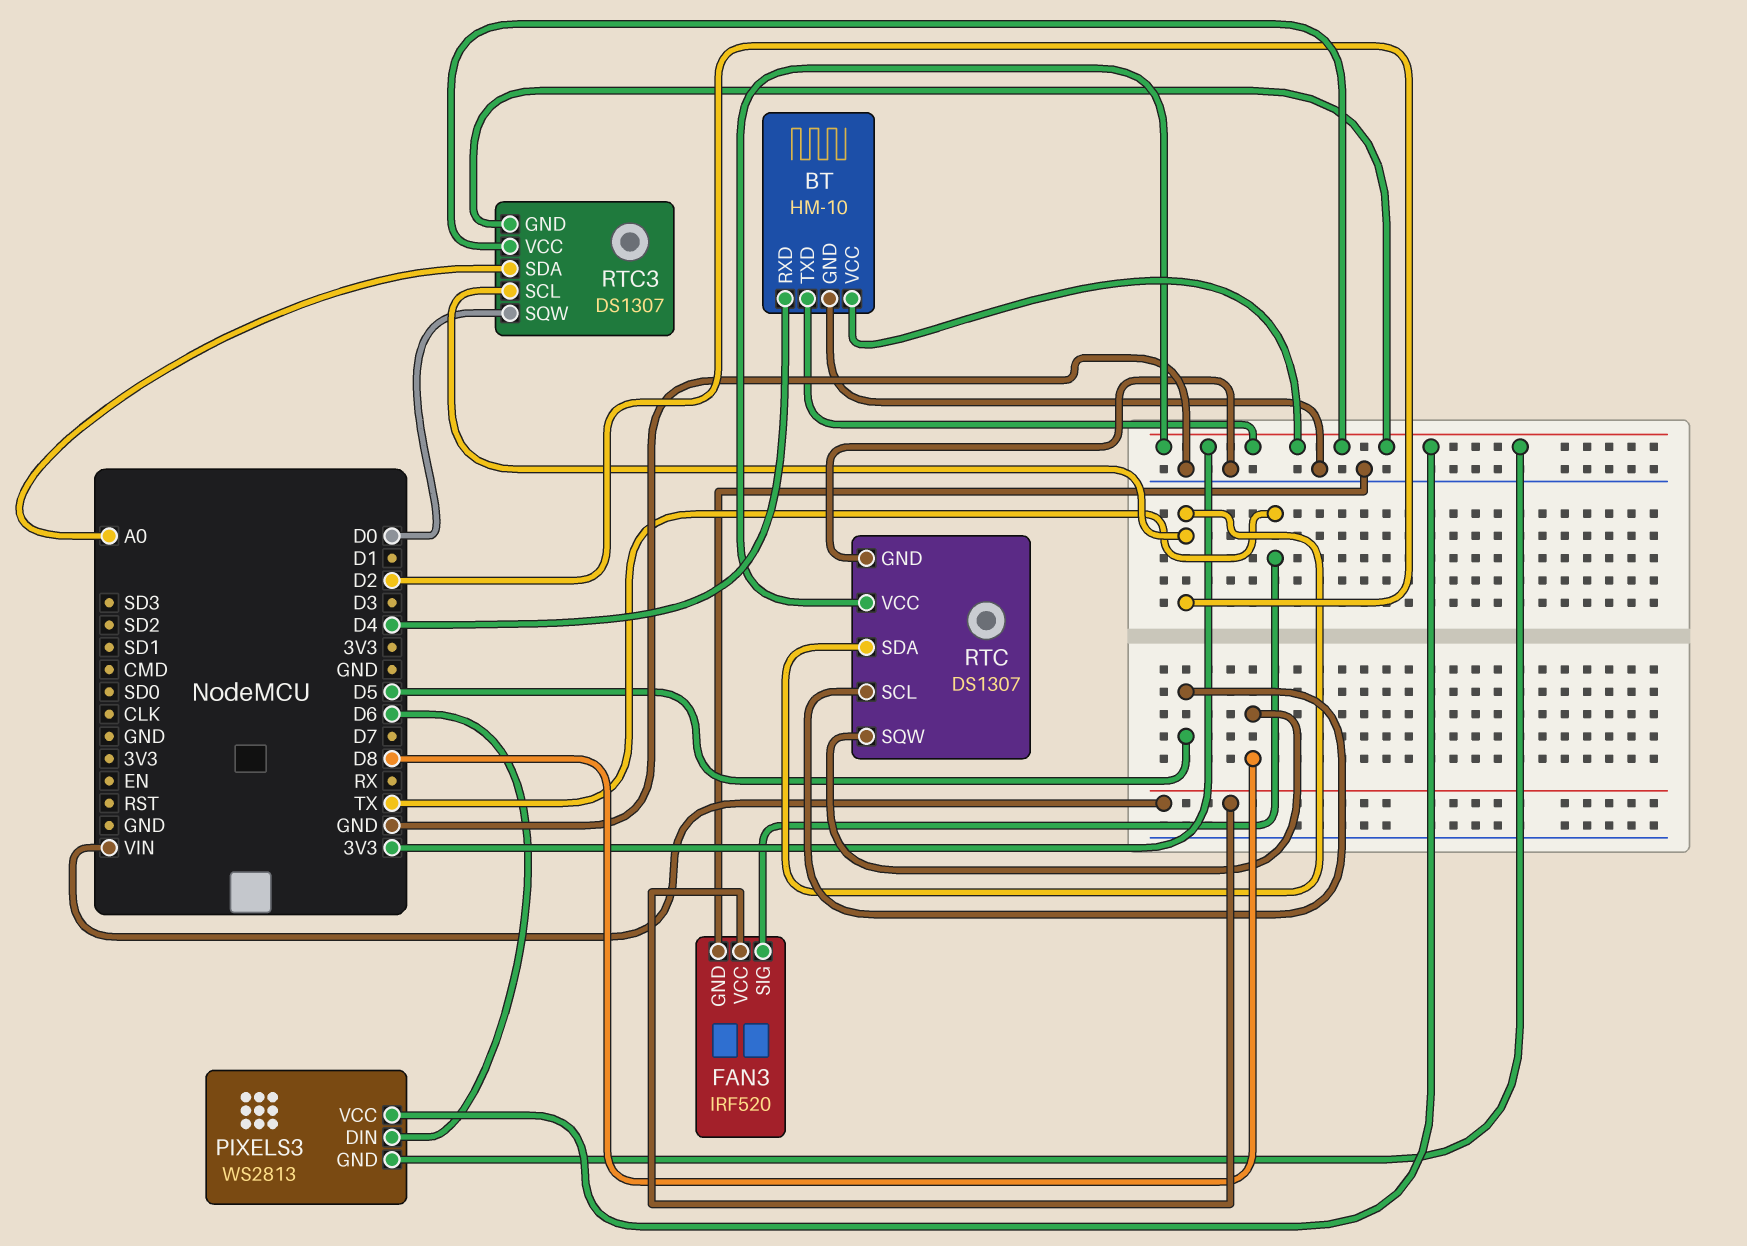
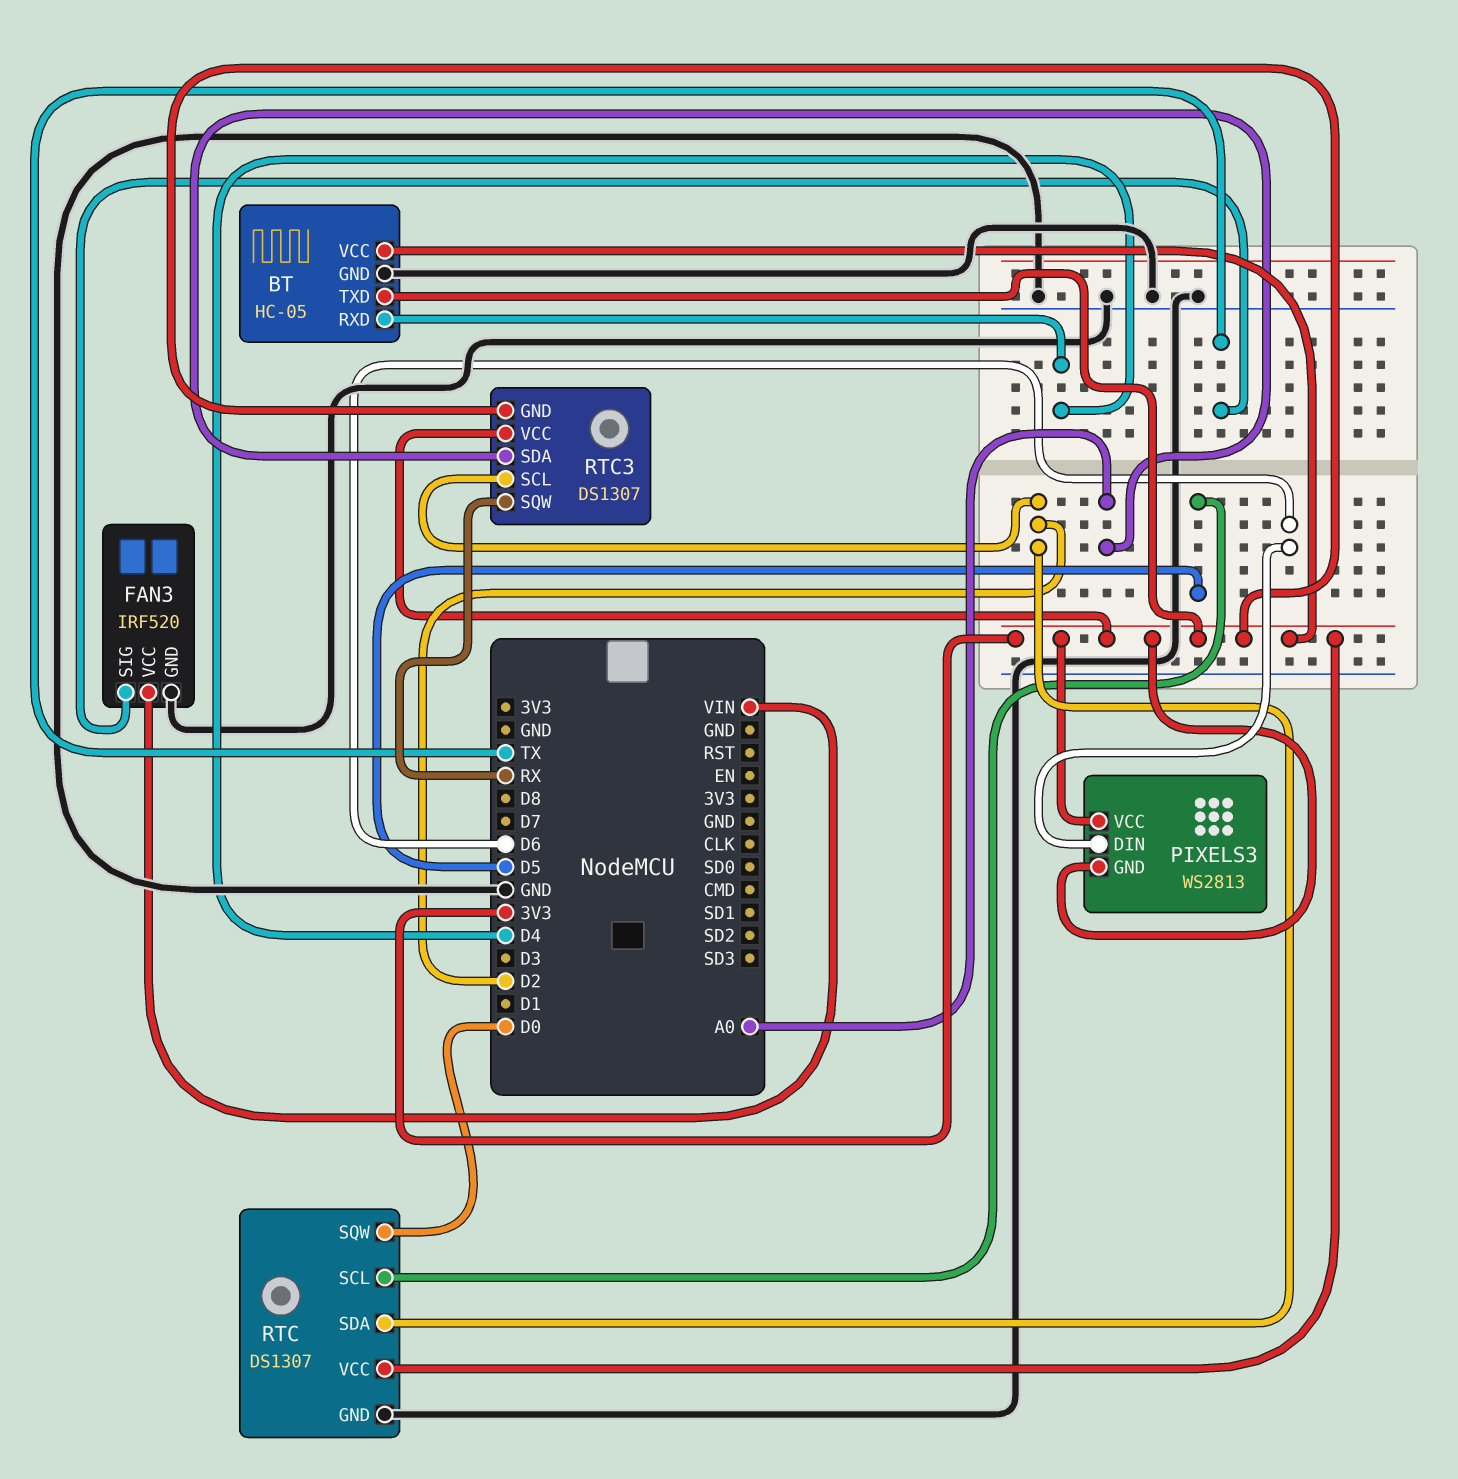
BT: HM-10 -> HC-05
RTC pin SQW: D8 -> D0
RTC3 pin SQW: D0 -> RX

